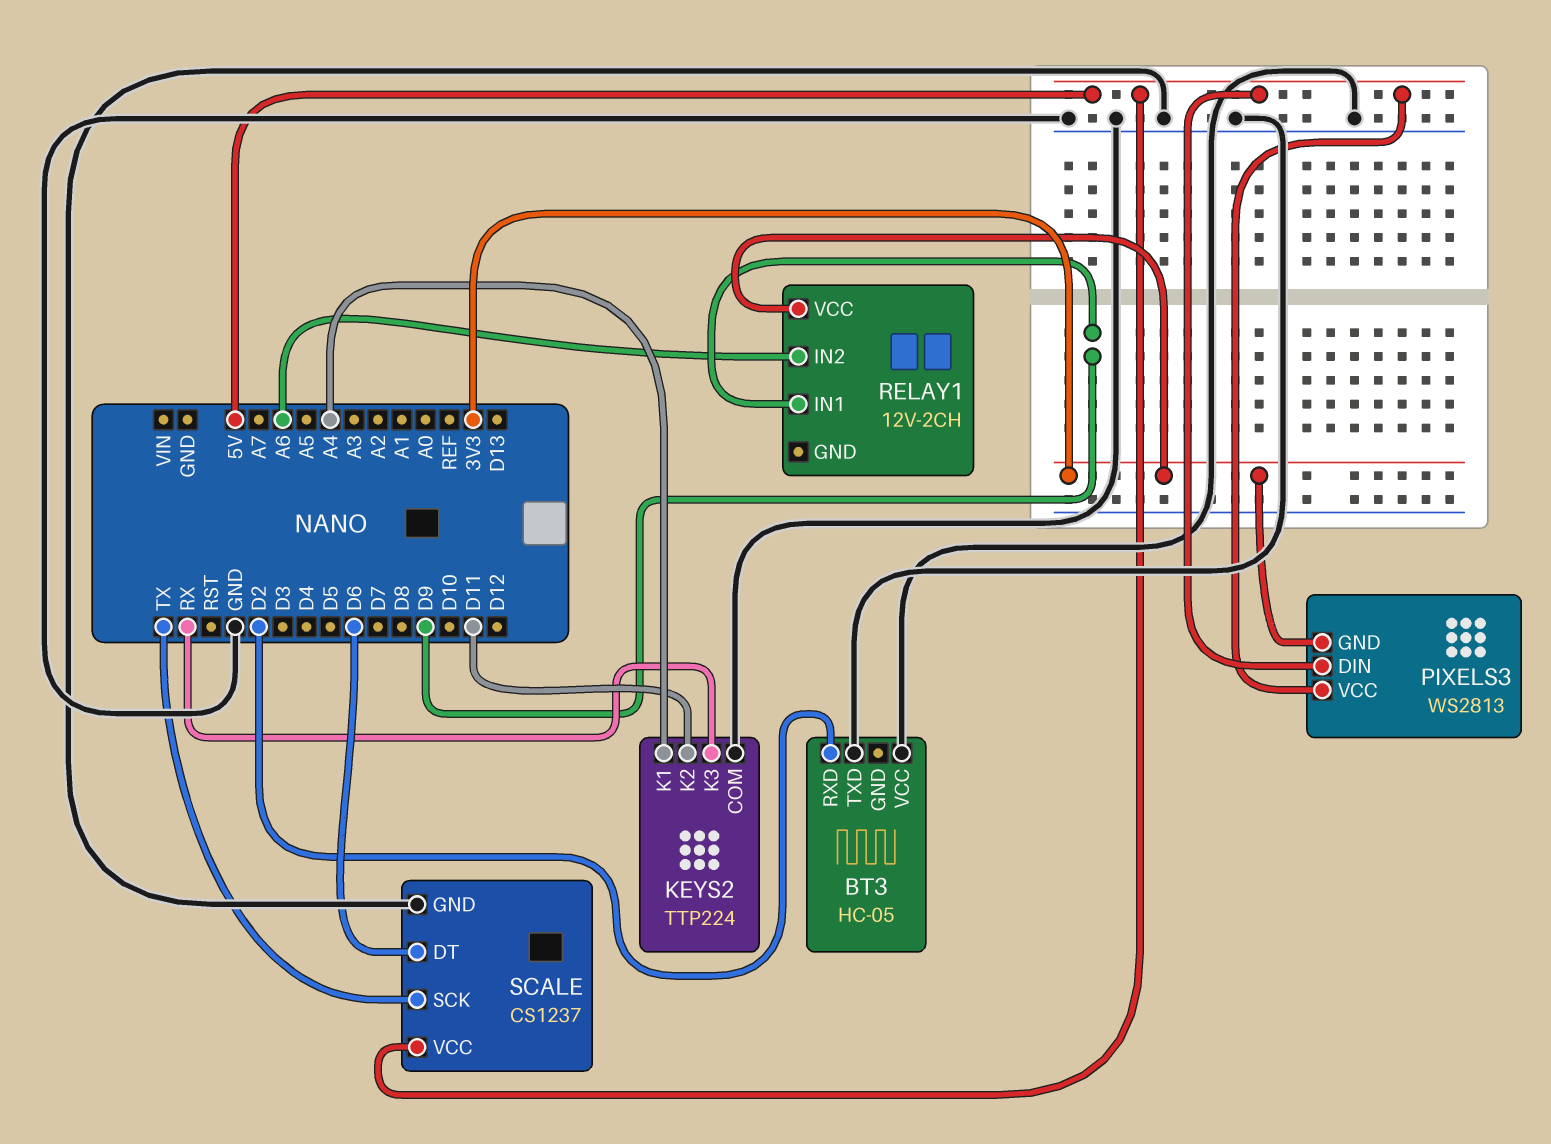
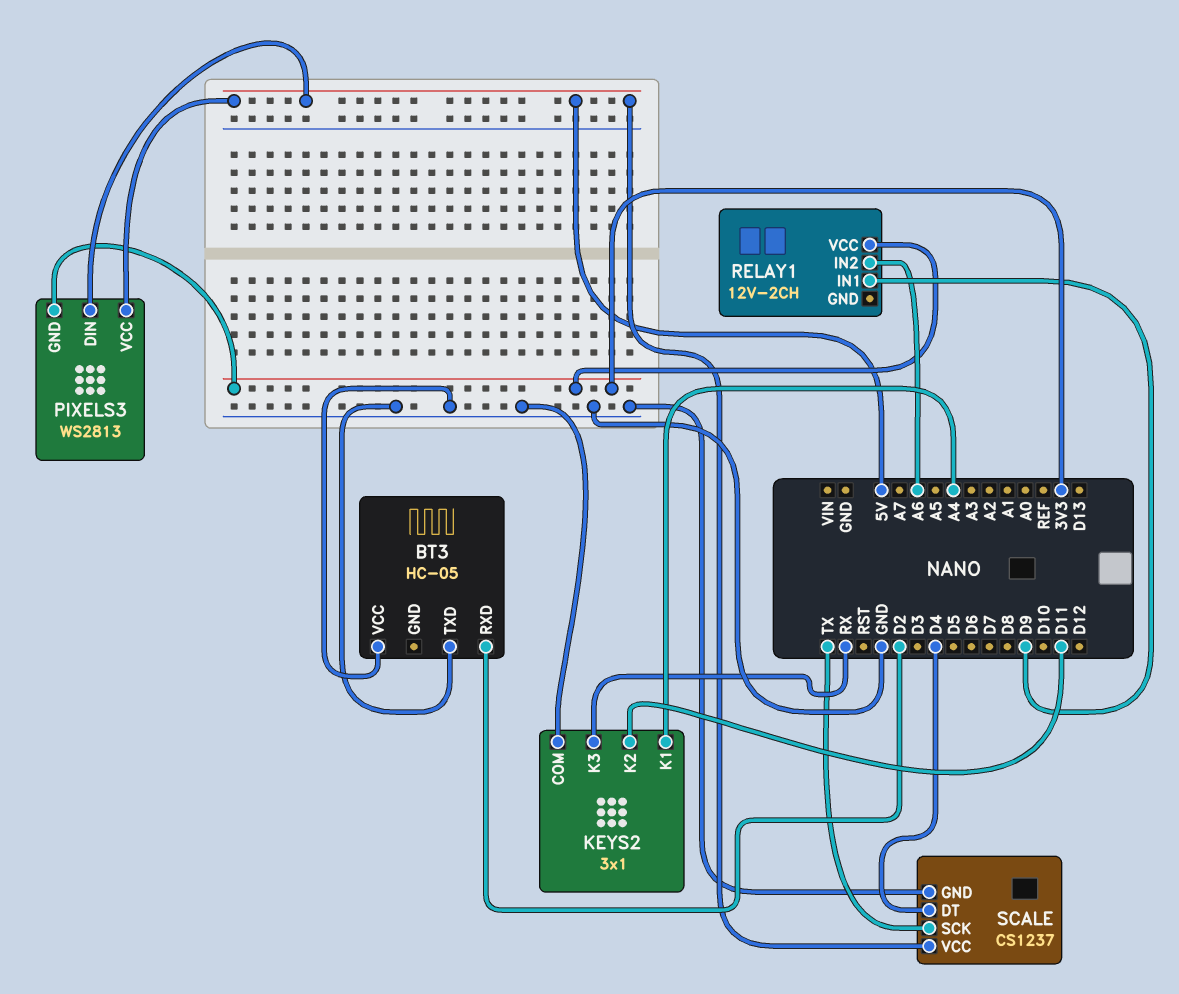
KEYS2: TTP224 -> 3x1
SCALE pin DT: D6 -> D4

